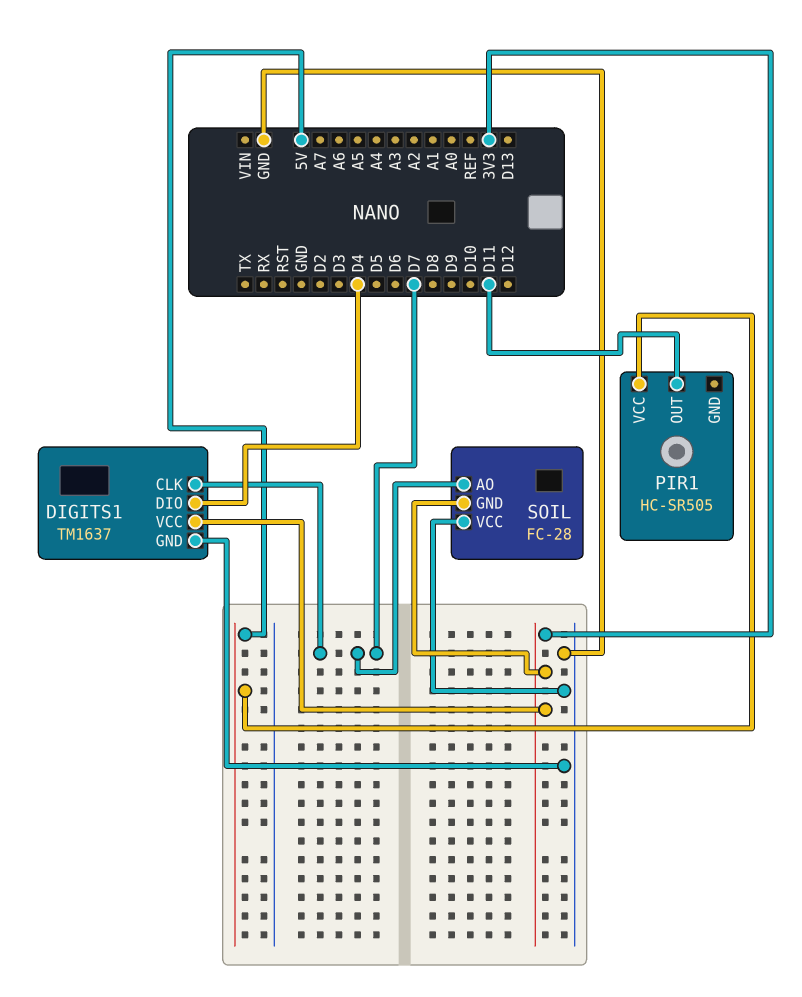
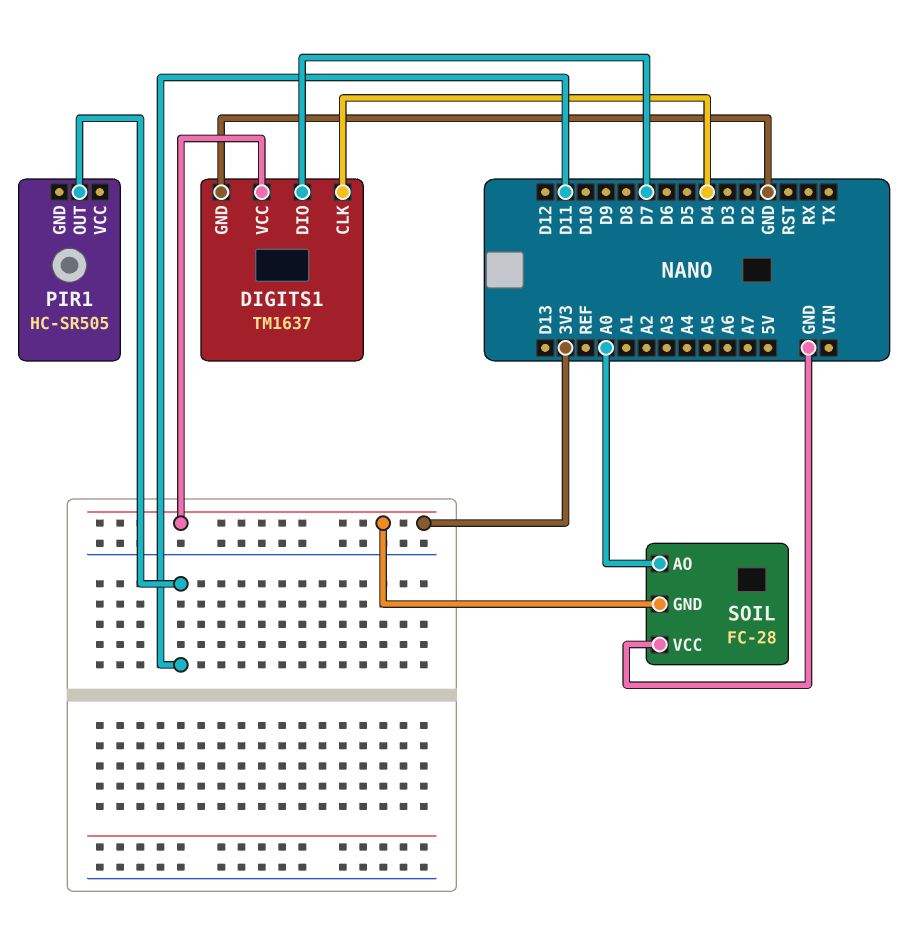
DIGITS1 pin CLK: D7 -> D4
DIGITS1 pin DIO: D4 -> D7
PIR1 pin VCC: 5V -> none
SOIL pin AO: D7 -> A0

